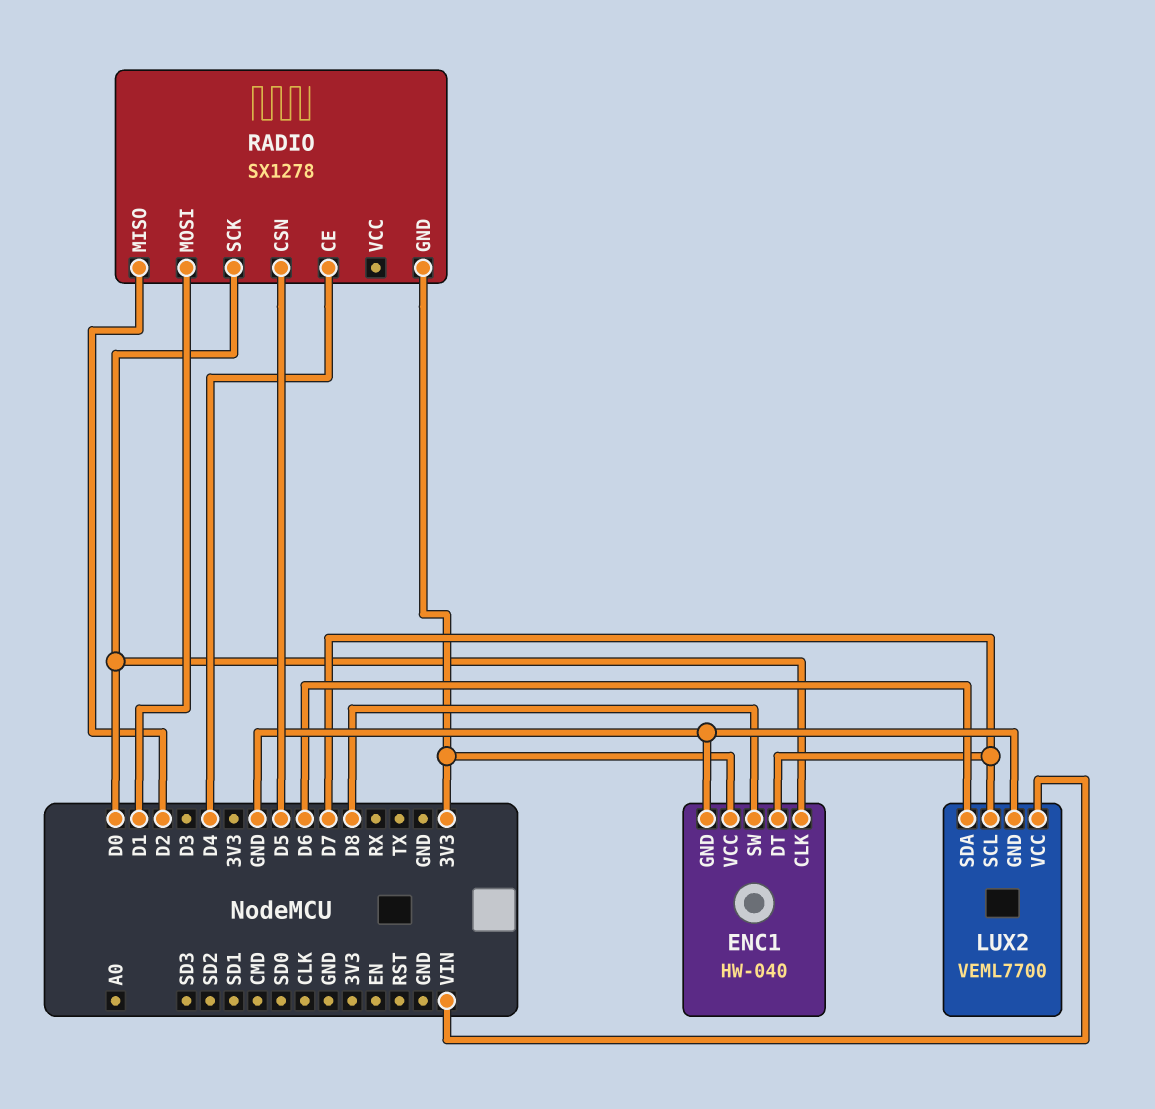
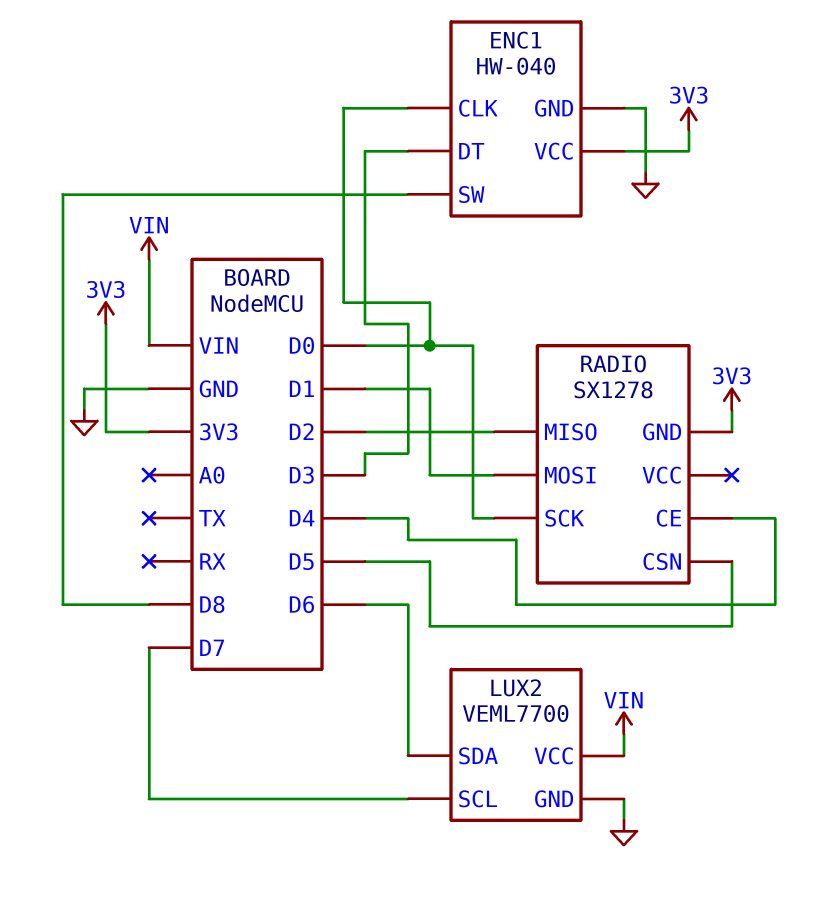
ENC1 pin DT: D7 -> D3

